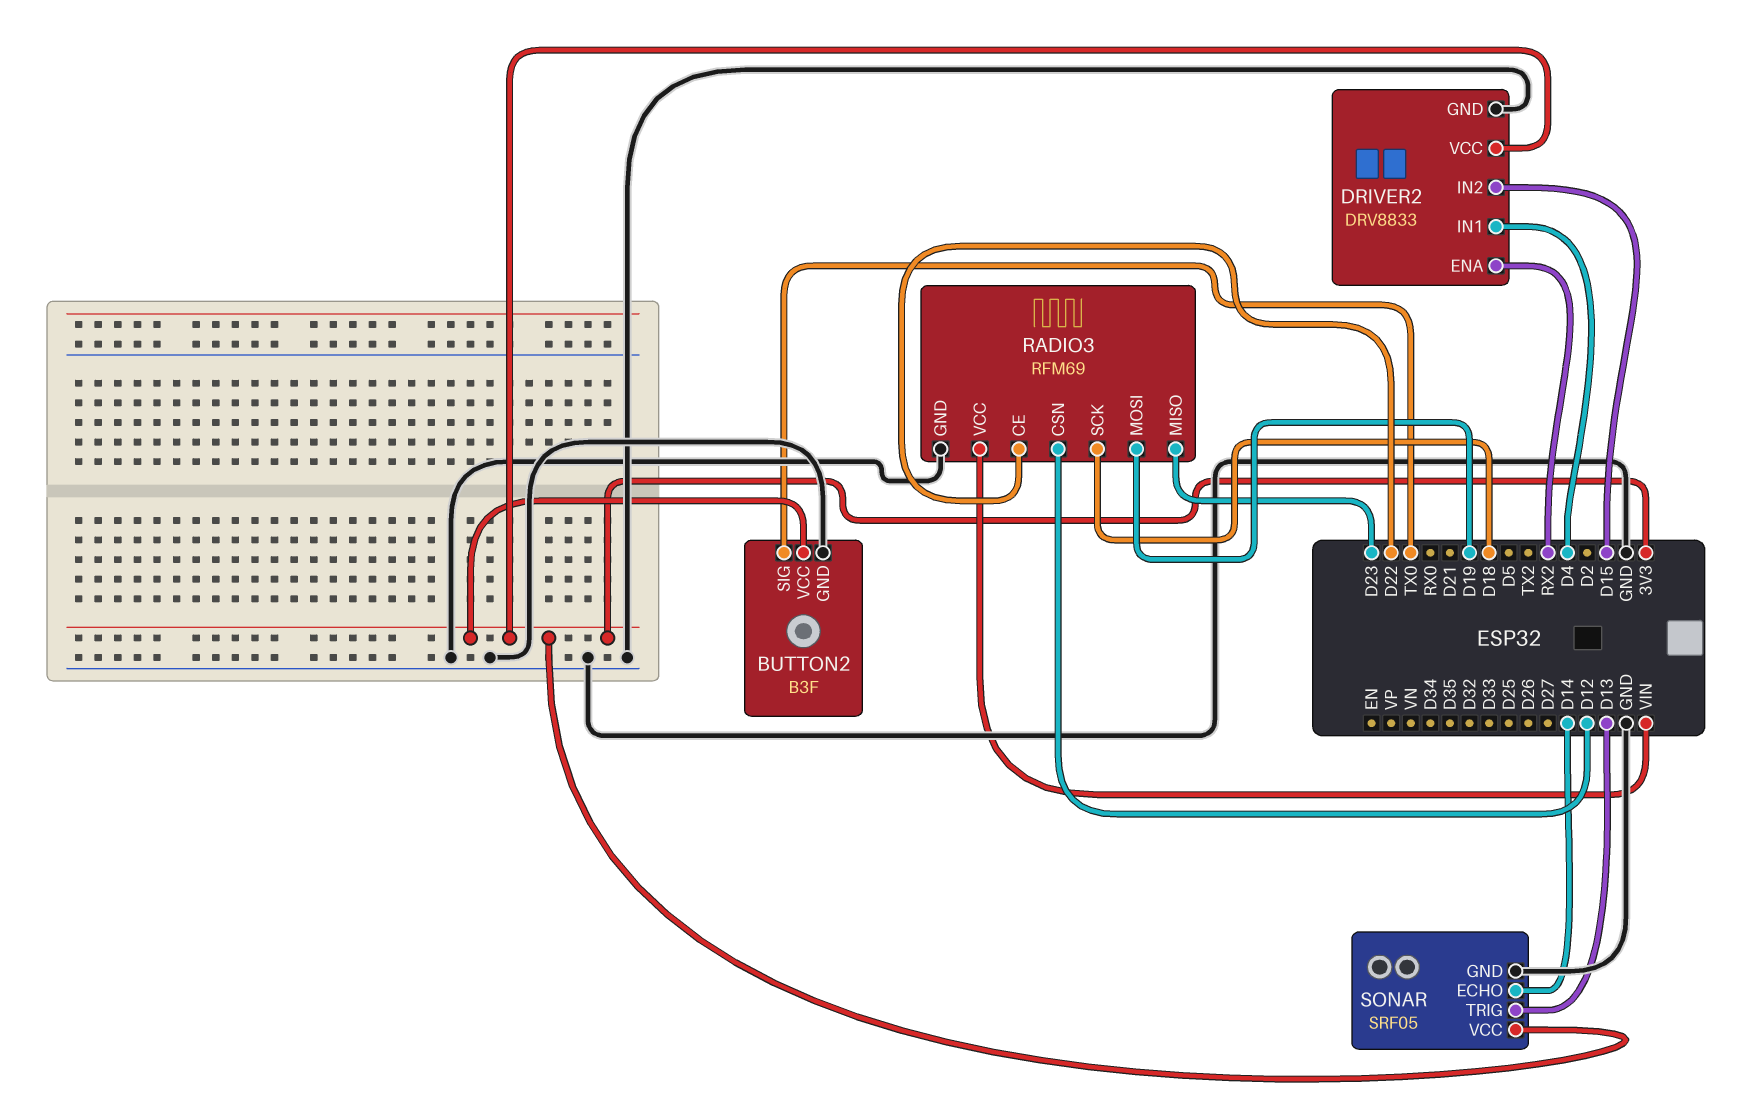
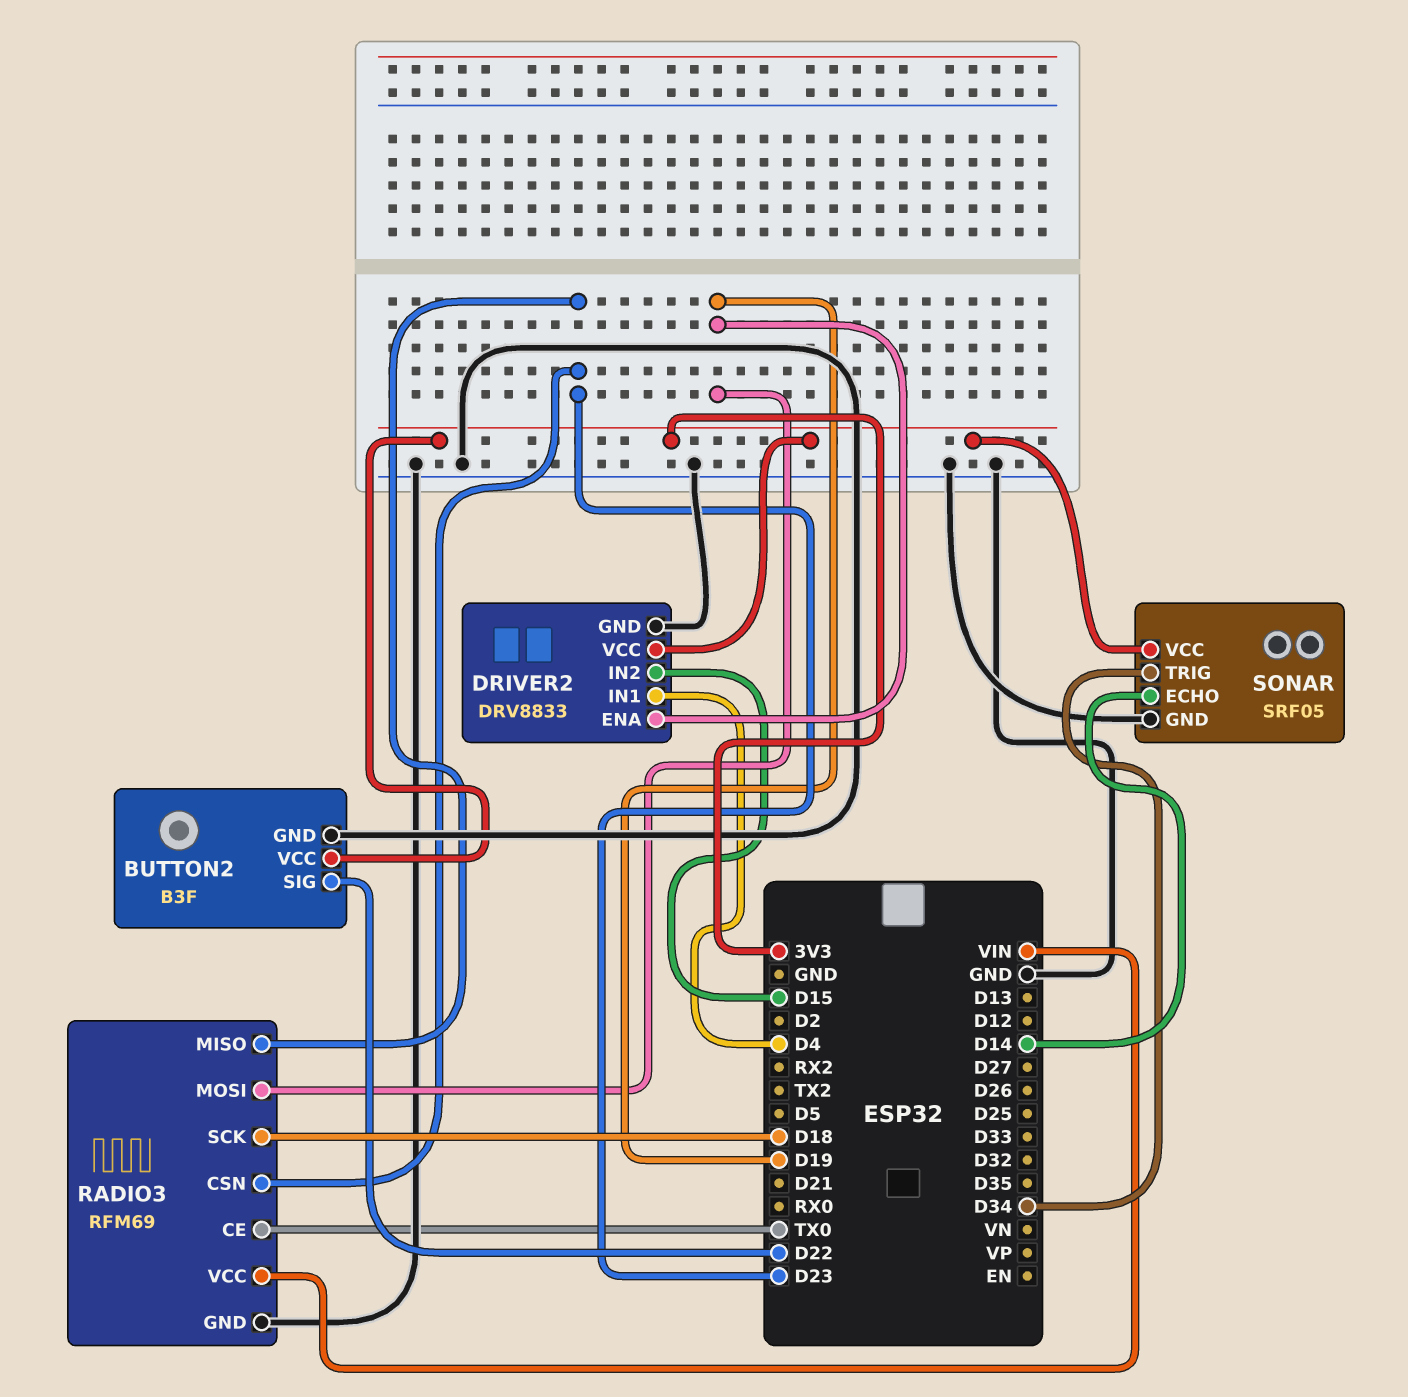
BUTTON2 pin SIG: TX0 -> D22
DRIVER2 pin ENA: RX2 -> D19
RADIO3 pin CE: D22 -> TX0
RADIO3 pin CSN: D12 -> D23
SONAR pin TRIG: D13 -> D34

